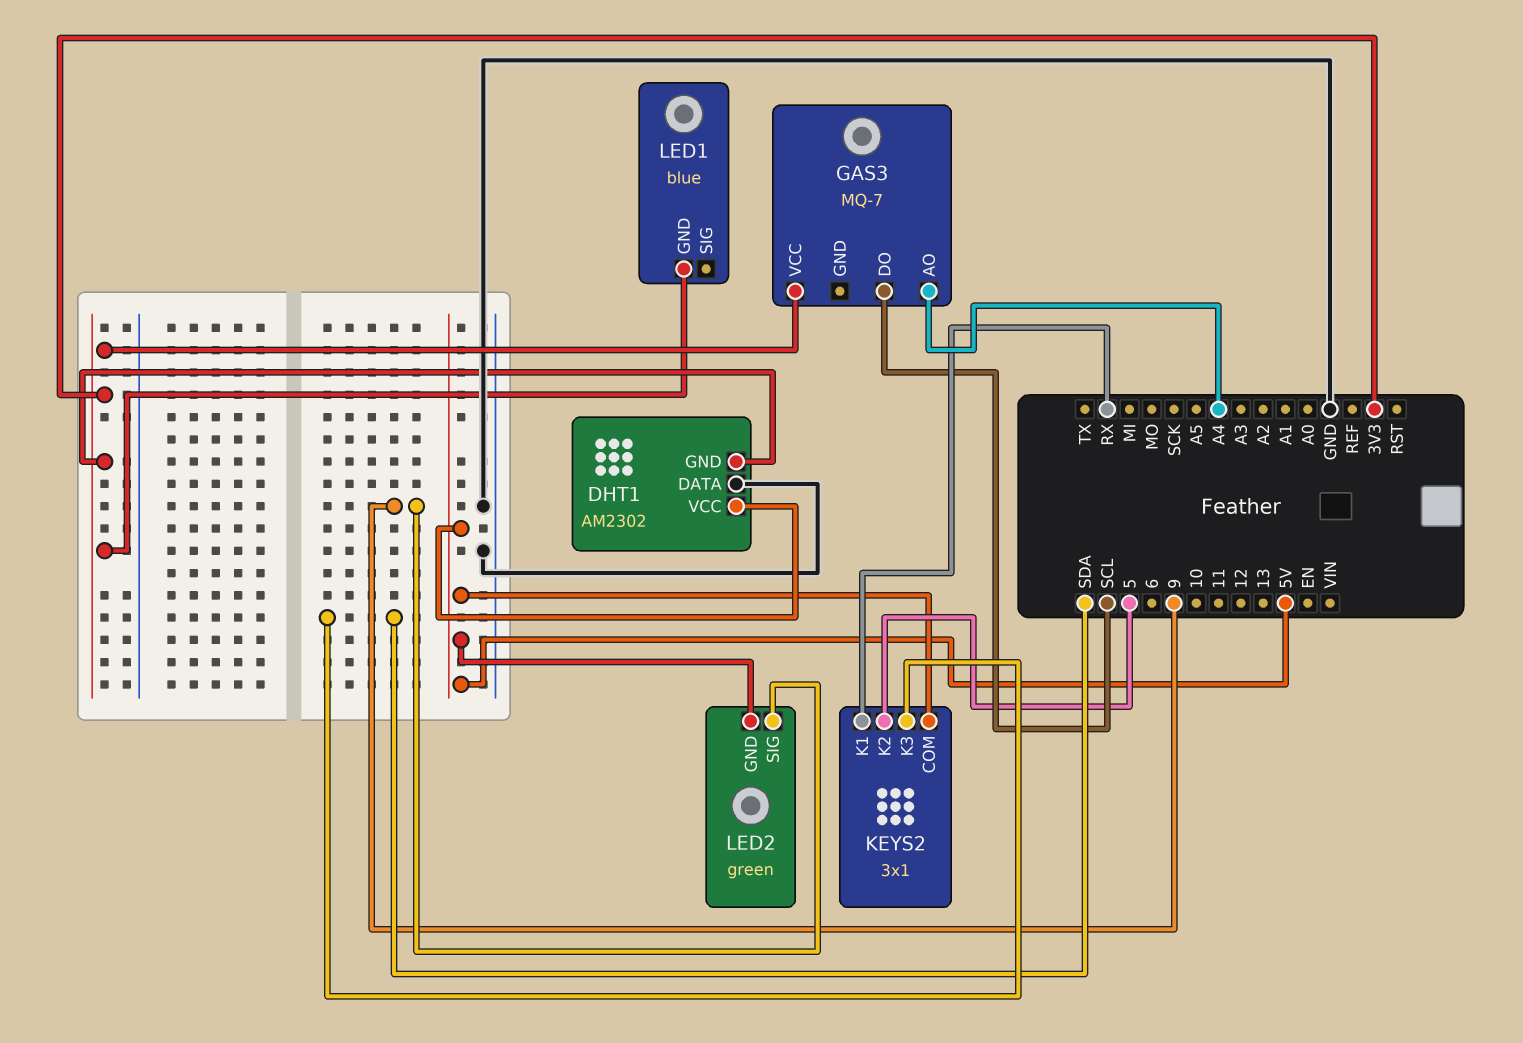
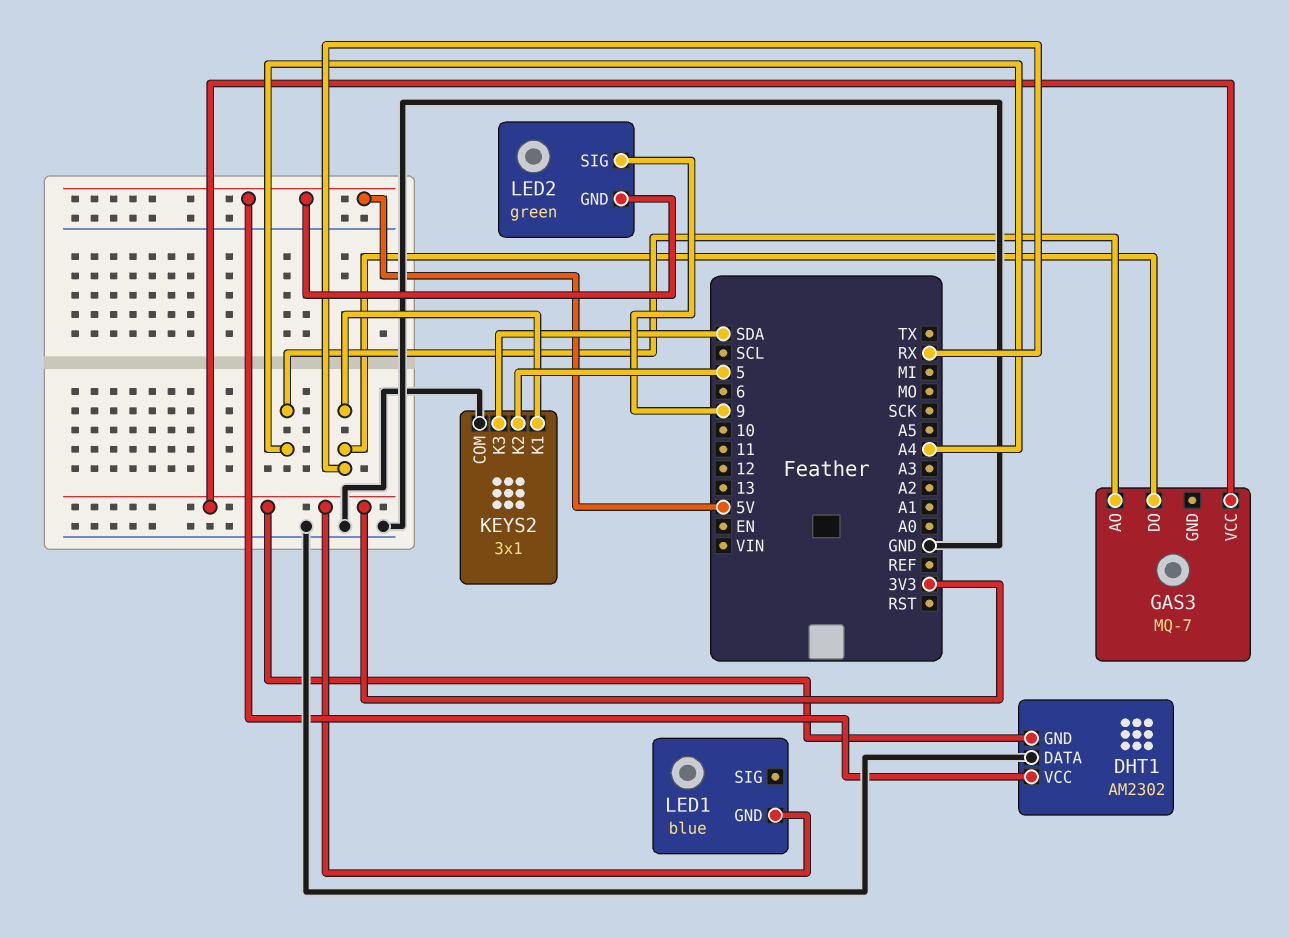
GAS3 pin DO: SCL -> RX
KEYS2 pin COM: 5V -> GND

